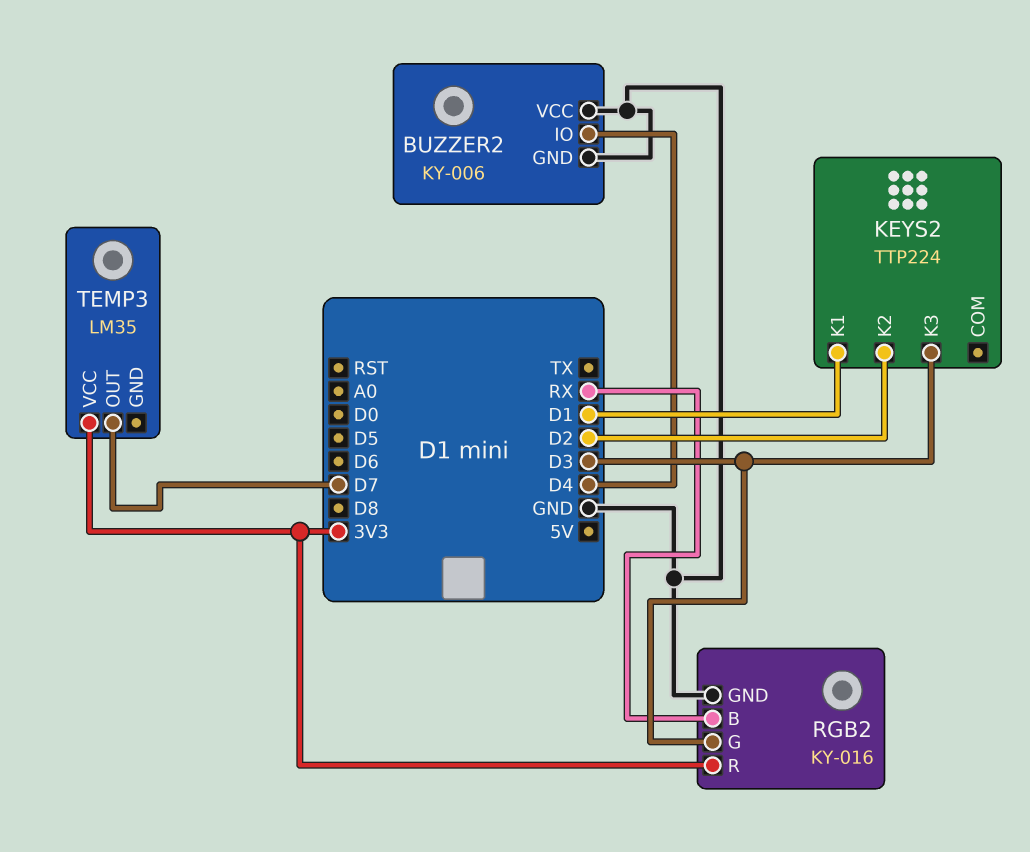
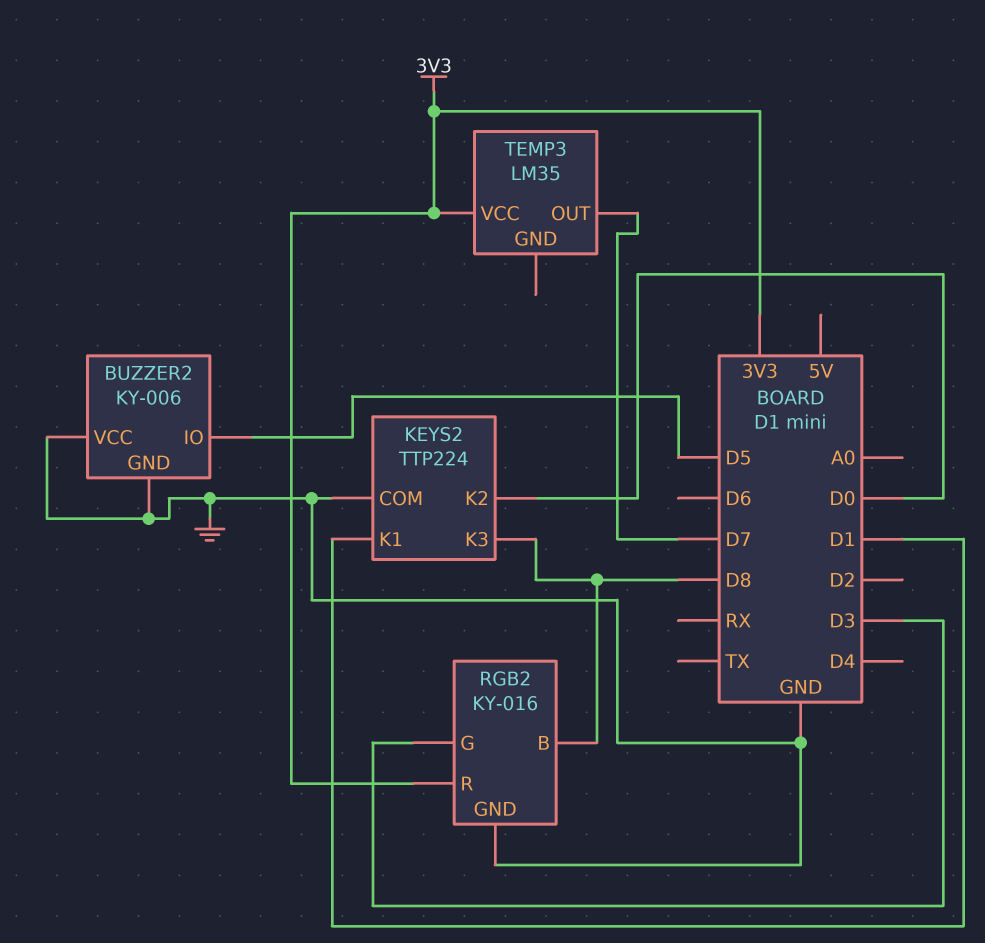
BUZZER2 pin IO: D4 -> D5
KEYS2 pin COM: none -> GND
KEYS2 pin K2: D2 -> D0
KEYS2 pin K3: D3 -> D8
RGB2 pin B: RX -> D8

